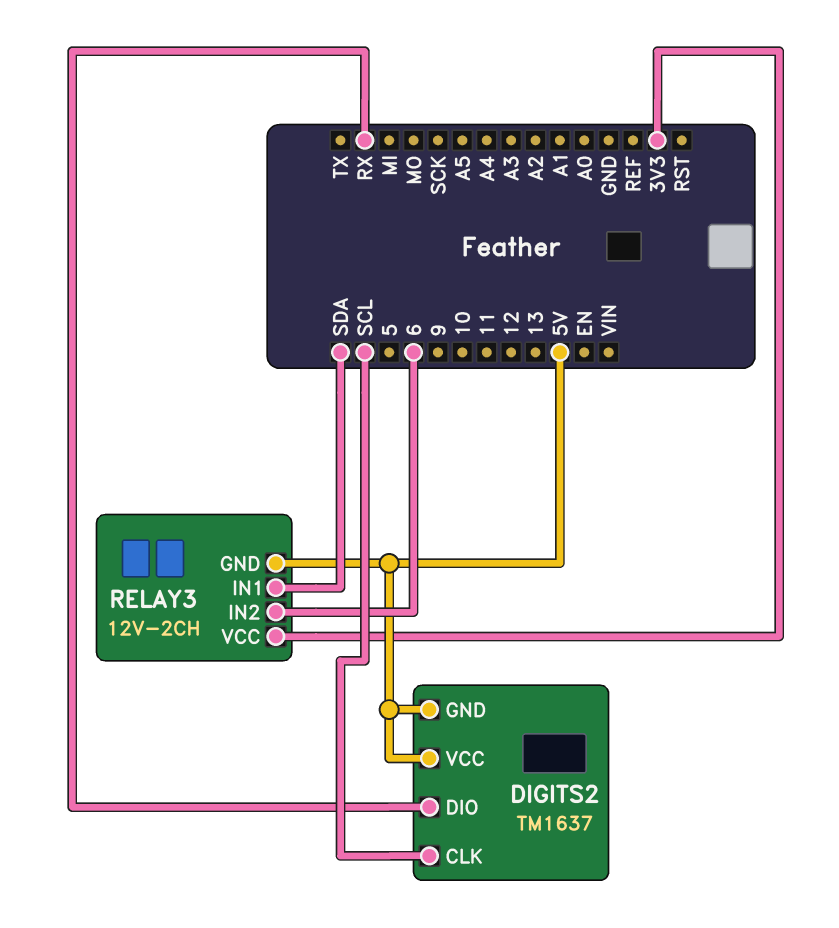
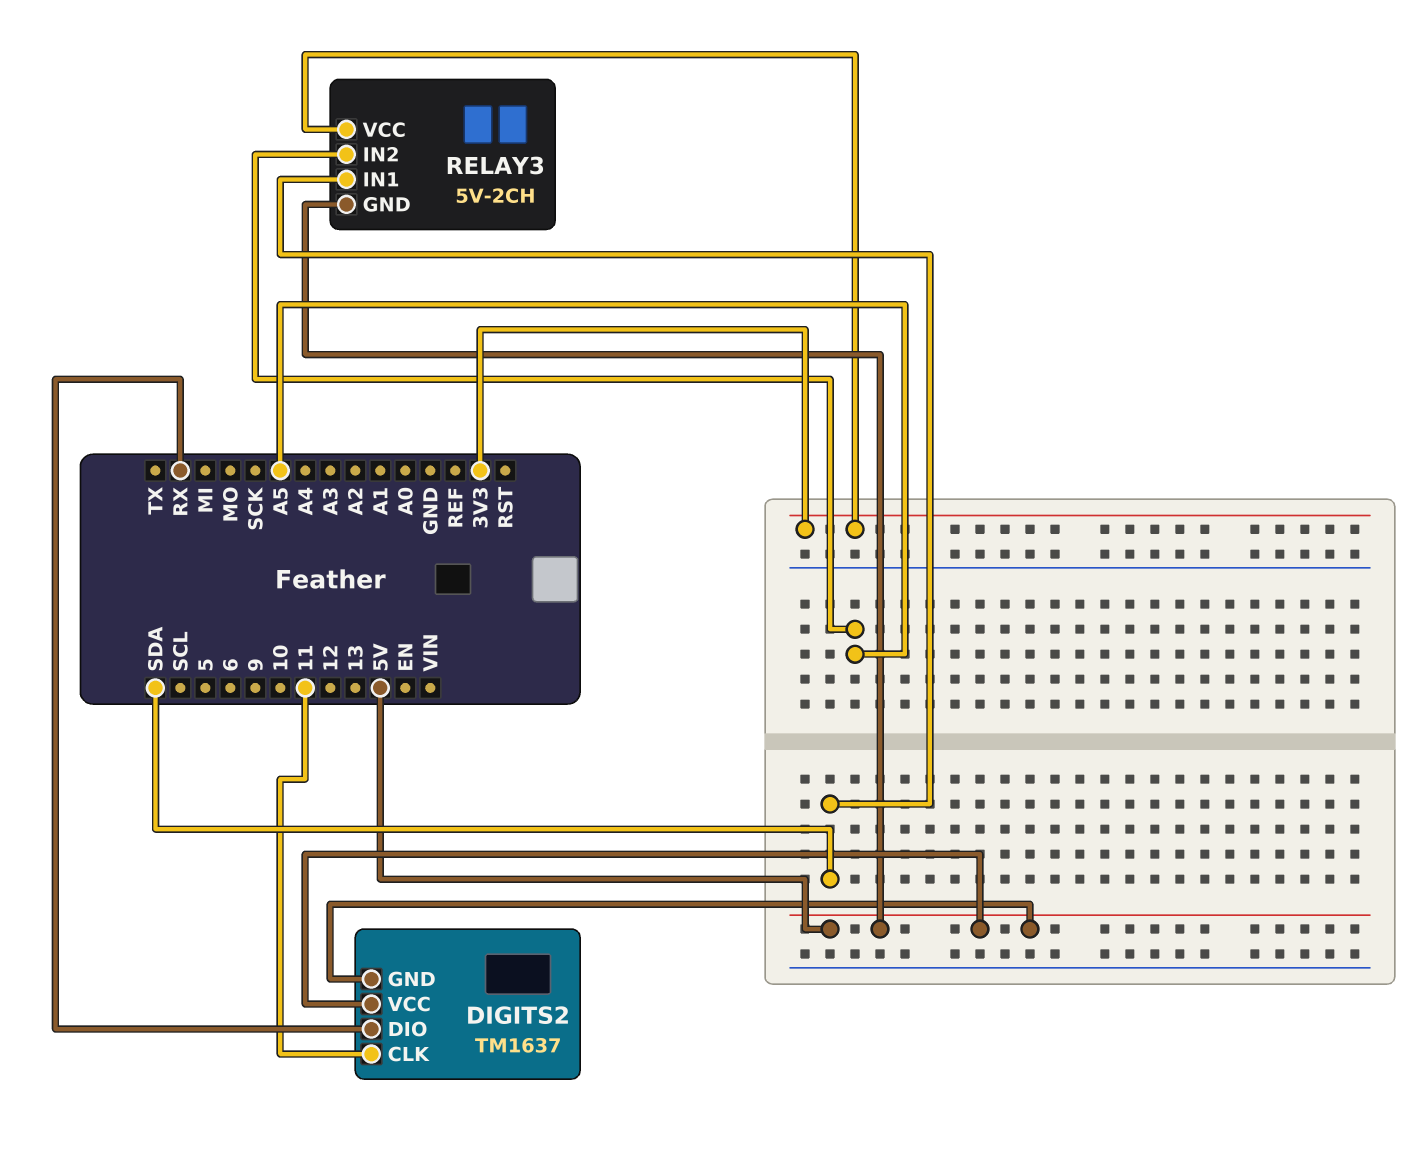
DIGITS2 pin CLK: SCL -> 11
RELAY3: 12V-2CH -> 5V-2CH
RELAY3 pin IN2: 6 -> A5

